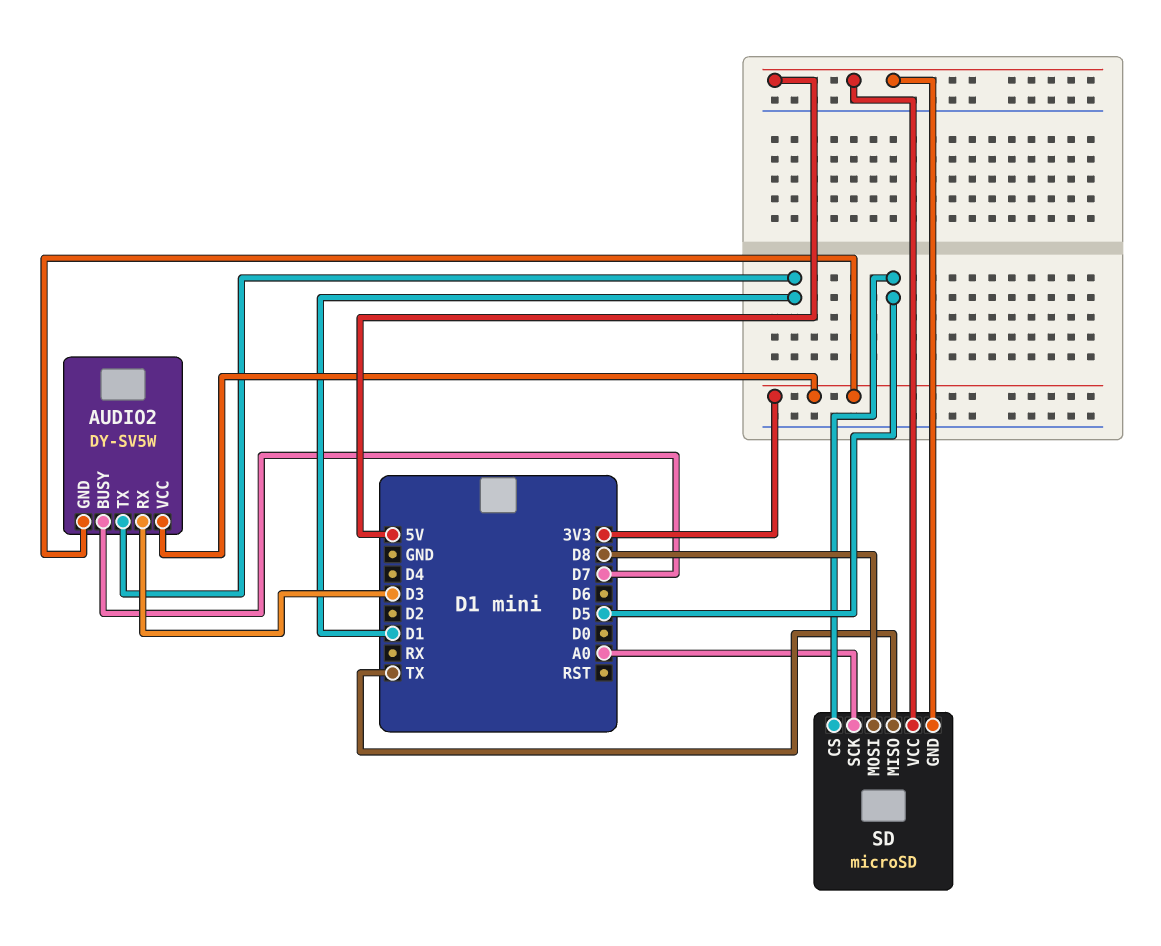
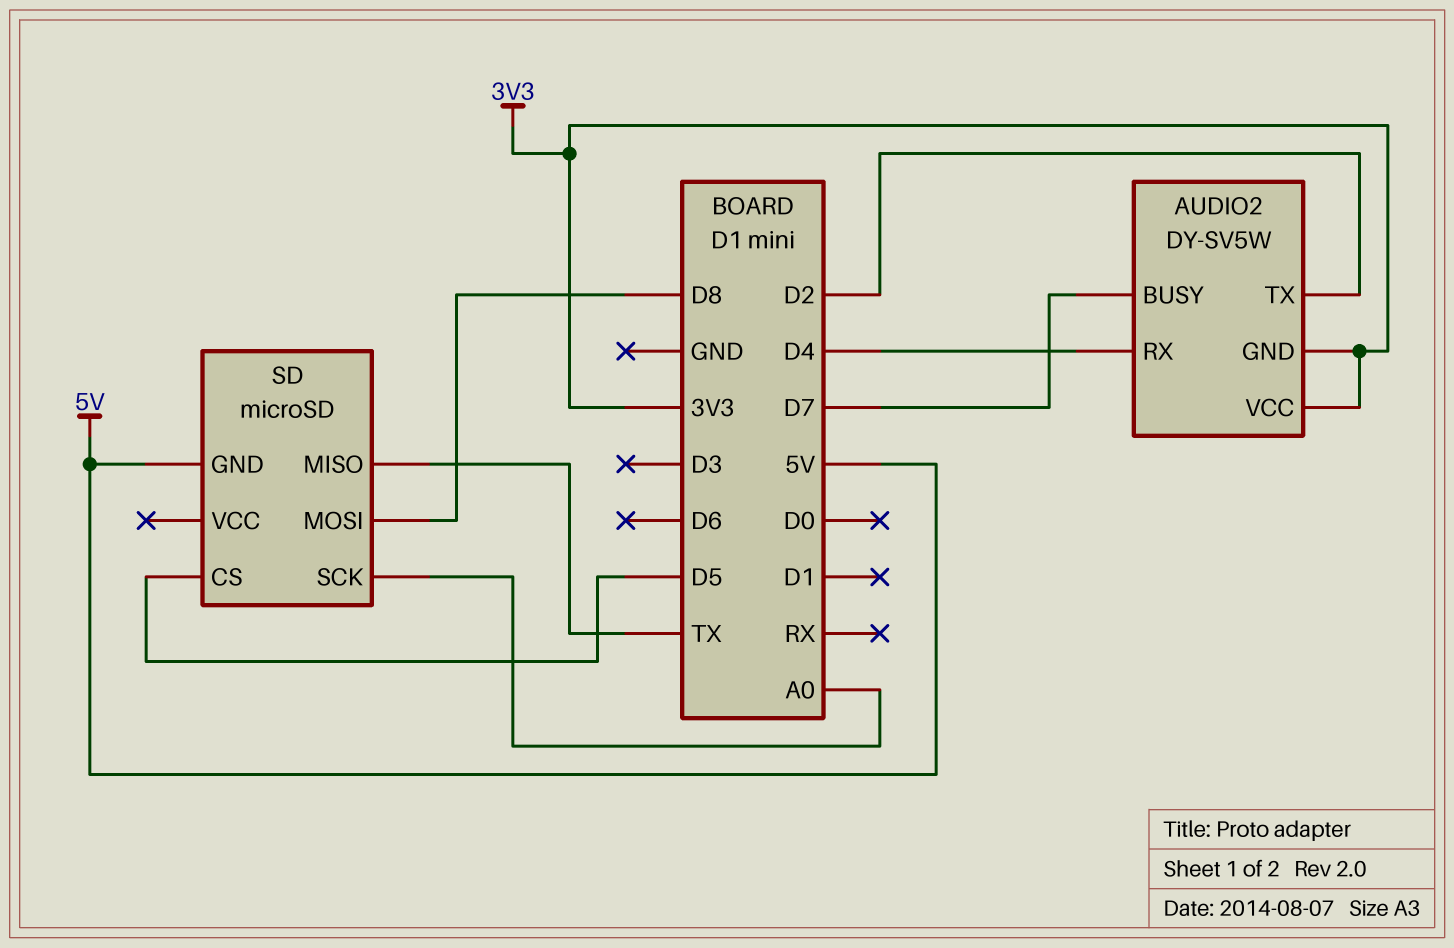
AUDIO2 pin RX: D3 -> D4
AUDIO2 pin TX: D1 -> D2
SD pin VCC: 5V -> none

